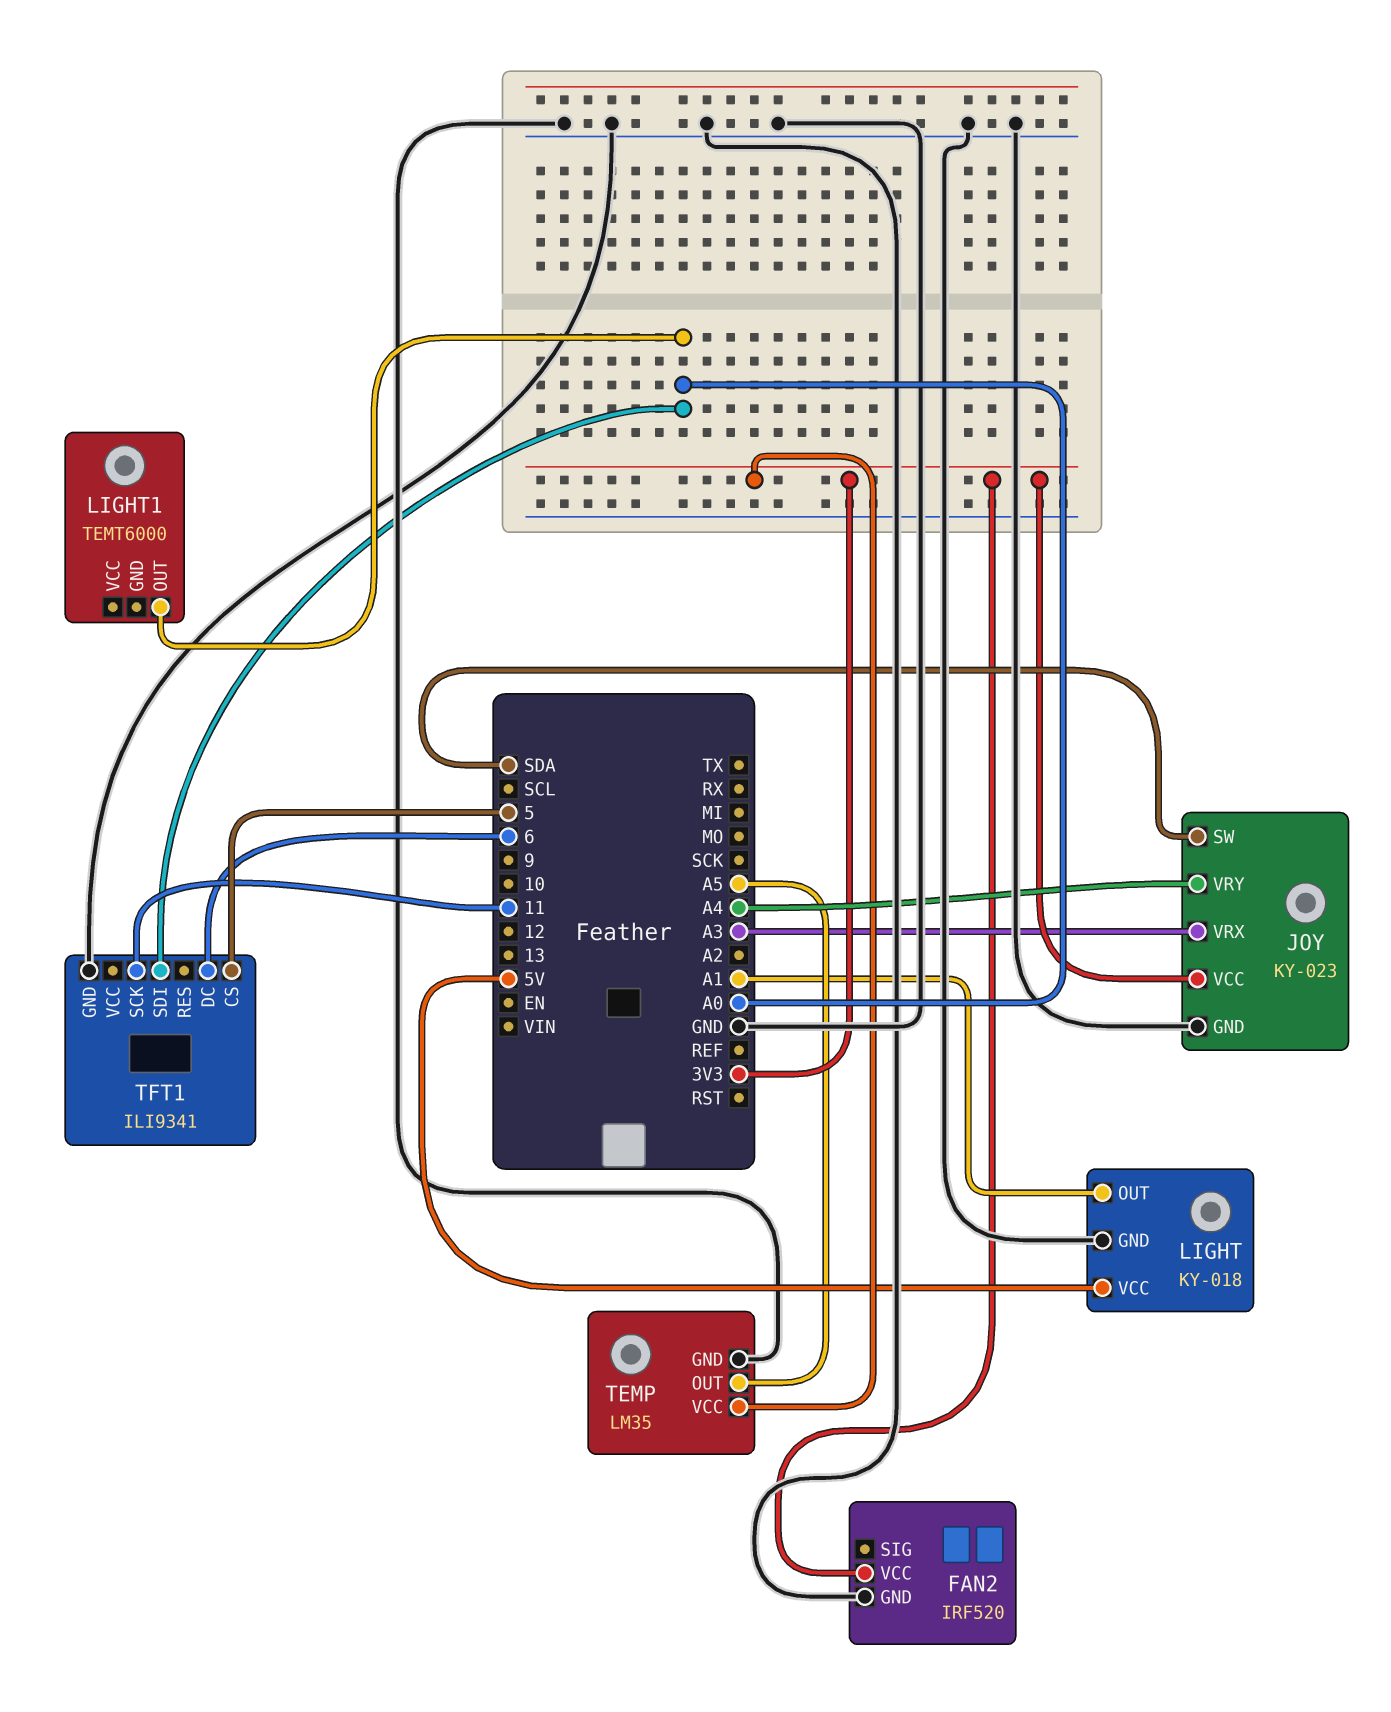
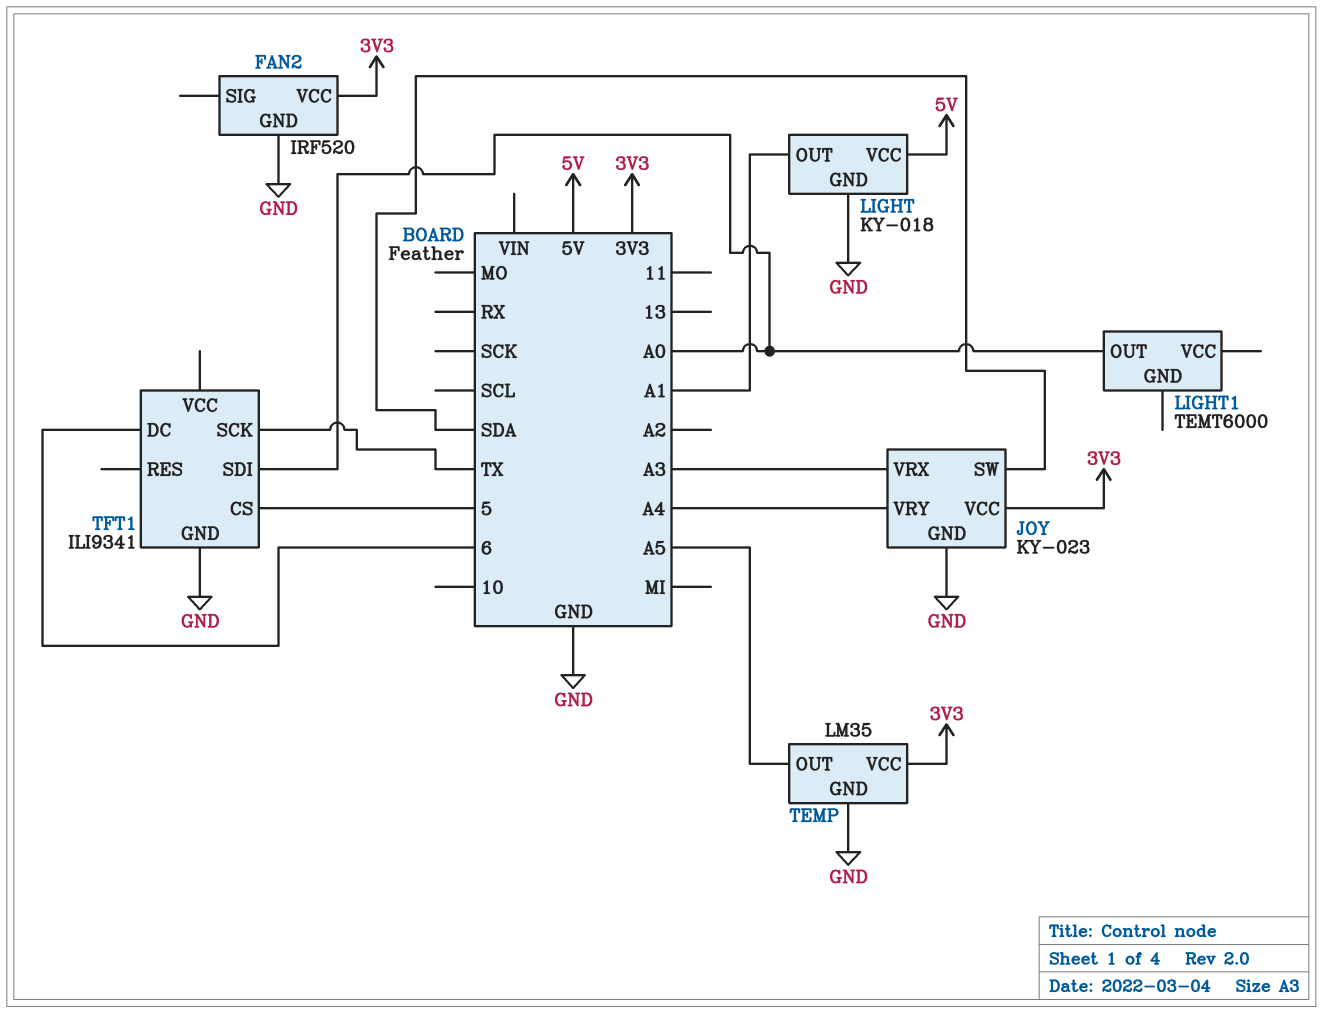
TFT1 pin SCK: 11 -> TX

